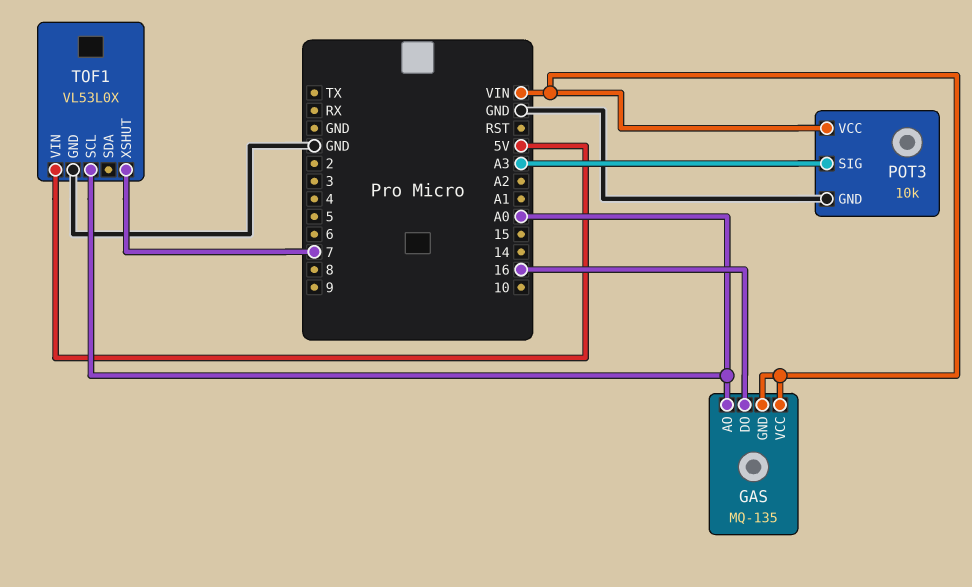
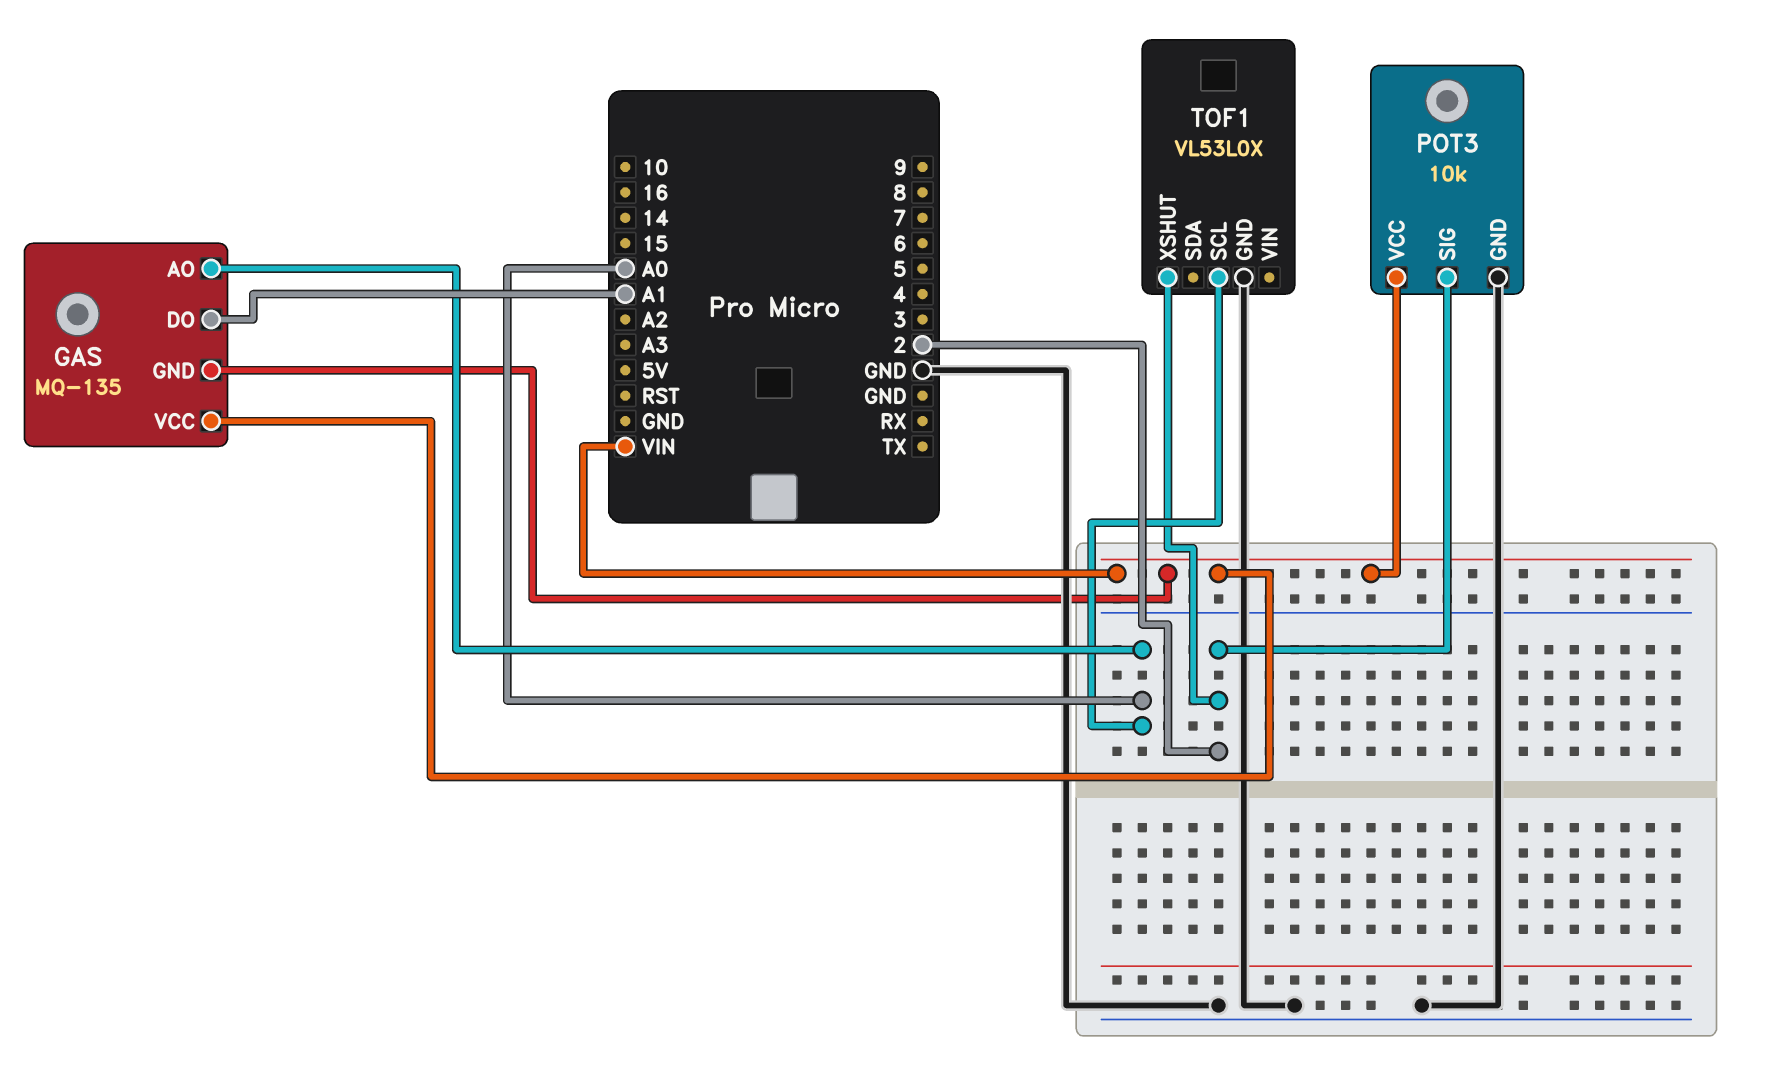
GAS pin DO: 16 -> A1
POT3 pin SIG: A3 -> 2
TOF1 pin VIN: 5V -> none
TOF1 pin XSHUT: 7 -> 2

